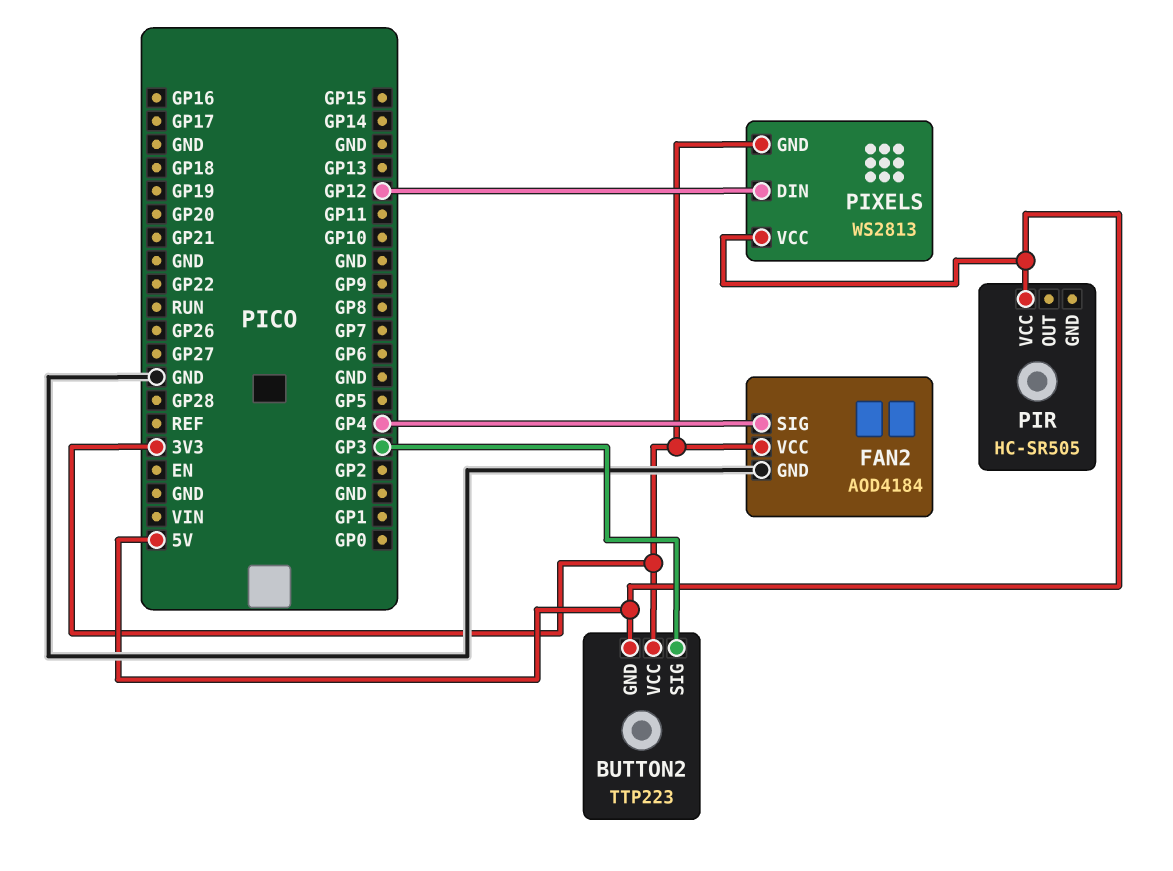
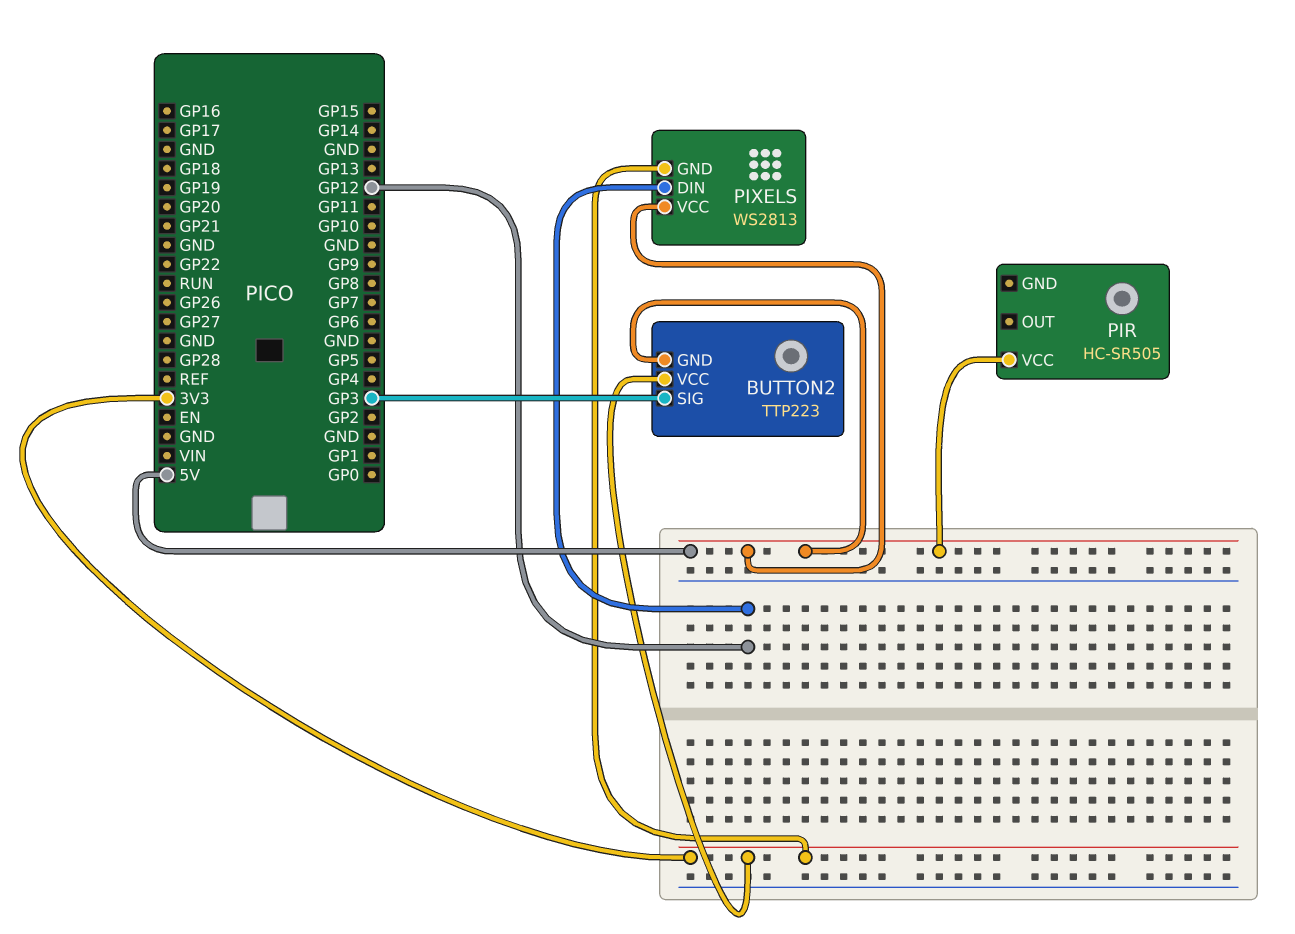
FAN2: AOD4184 -> none
FAN2 pin GND: GND -> none
FAN2 pin SIG: GP4 -> none
FAN2 pin VCC: 3V3 -> none

